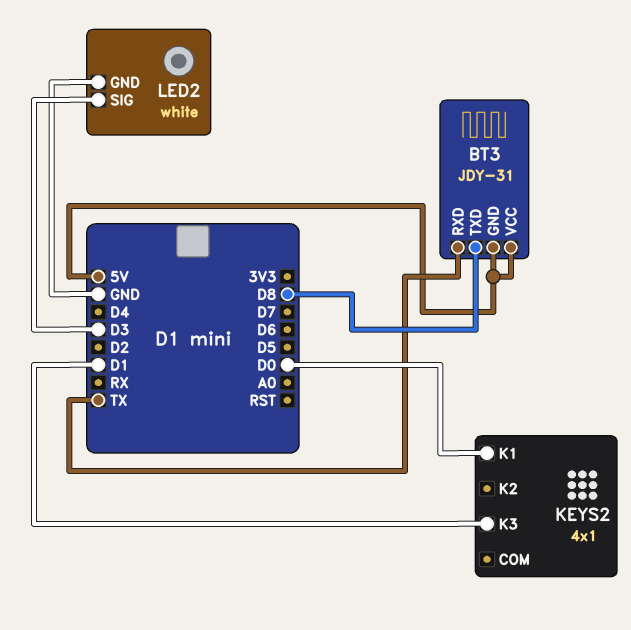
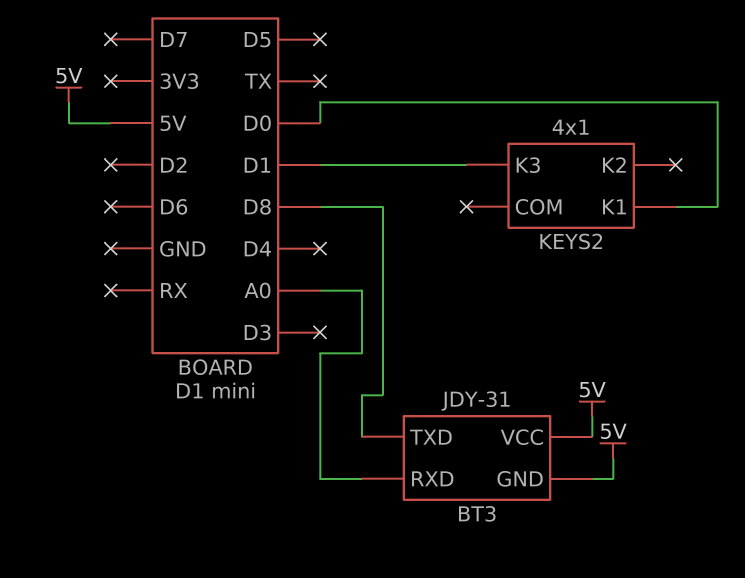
BT3 pin RXD: TX -> A0
LED2: white -> none
LED2 pin GND: GND -> none
LED2 pin SIG: D3 -> none

